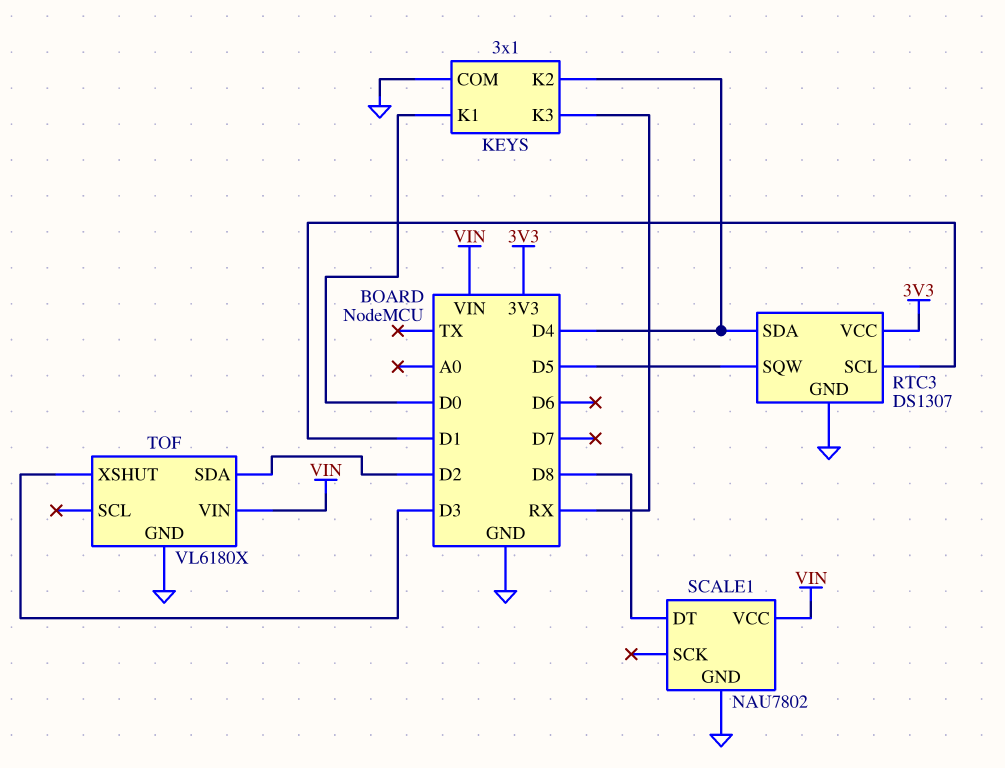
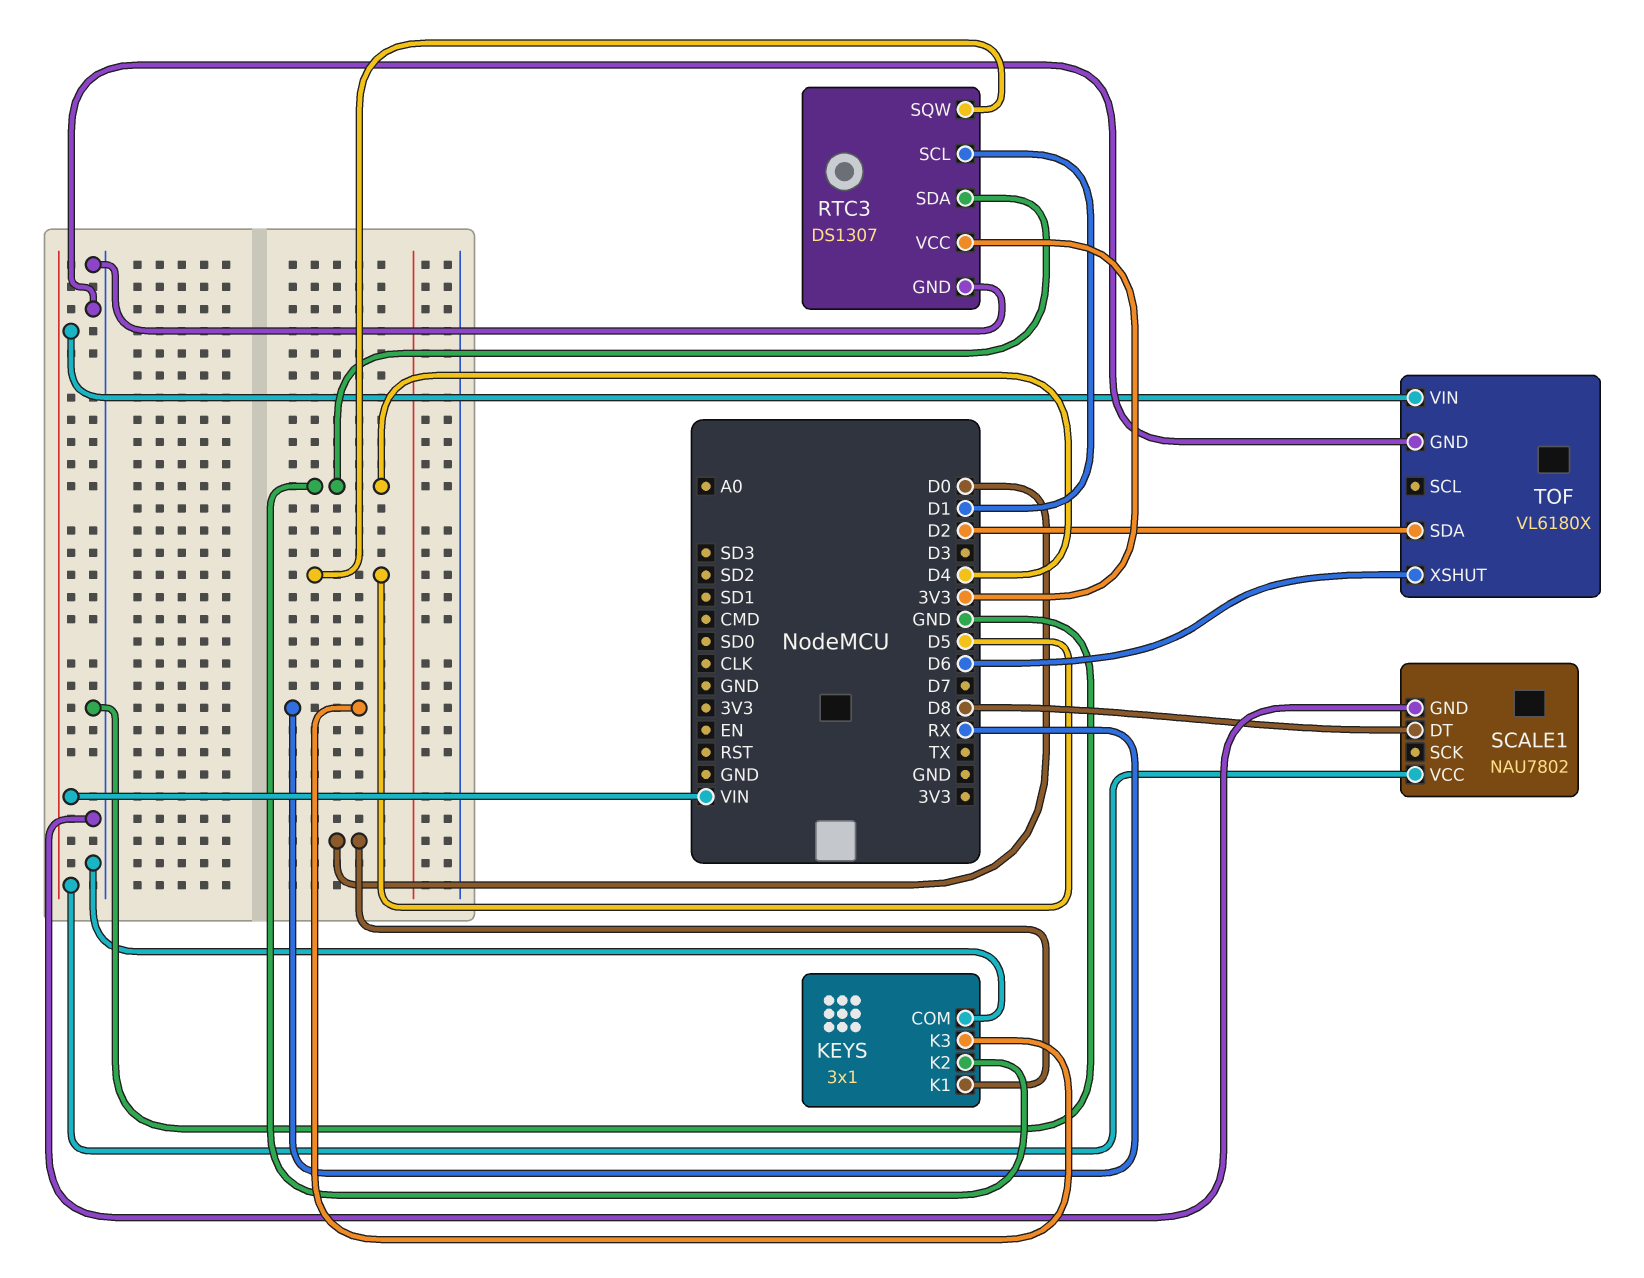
TOF pin XSHUT: D3 -> D6

